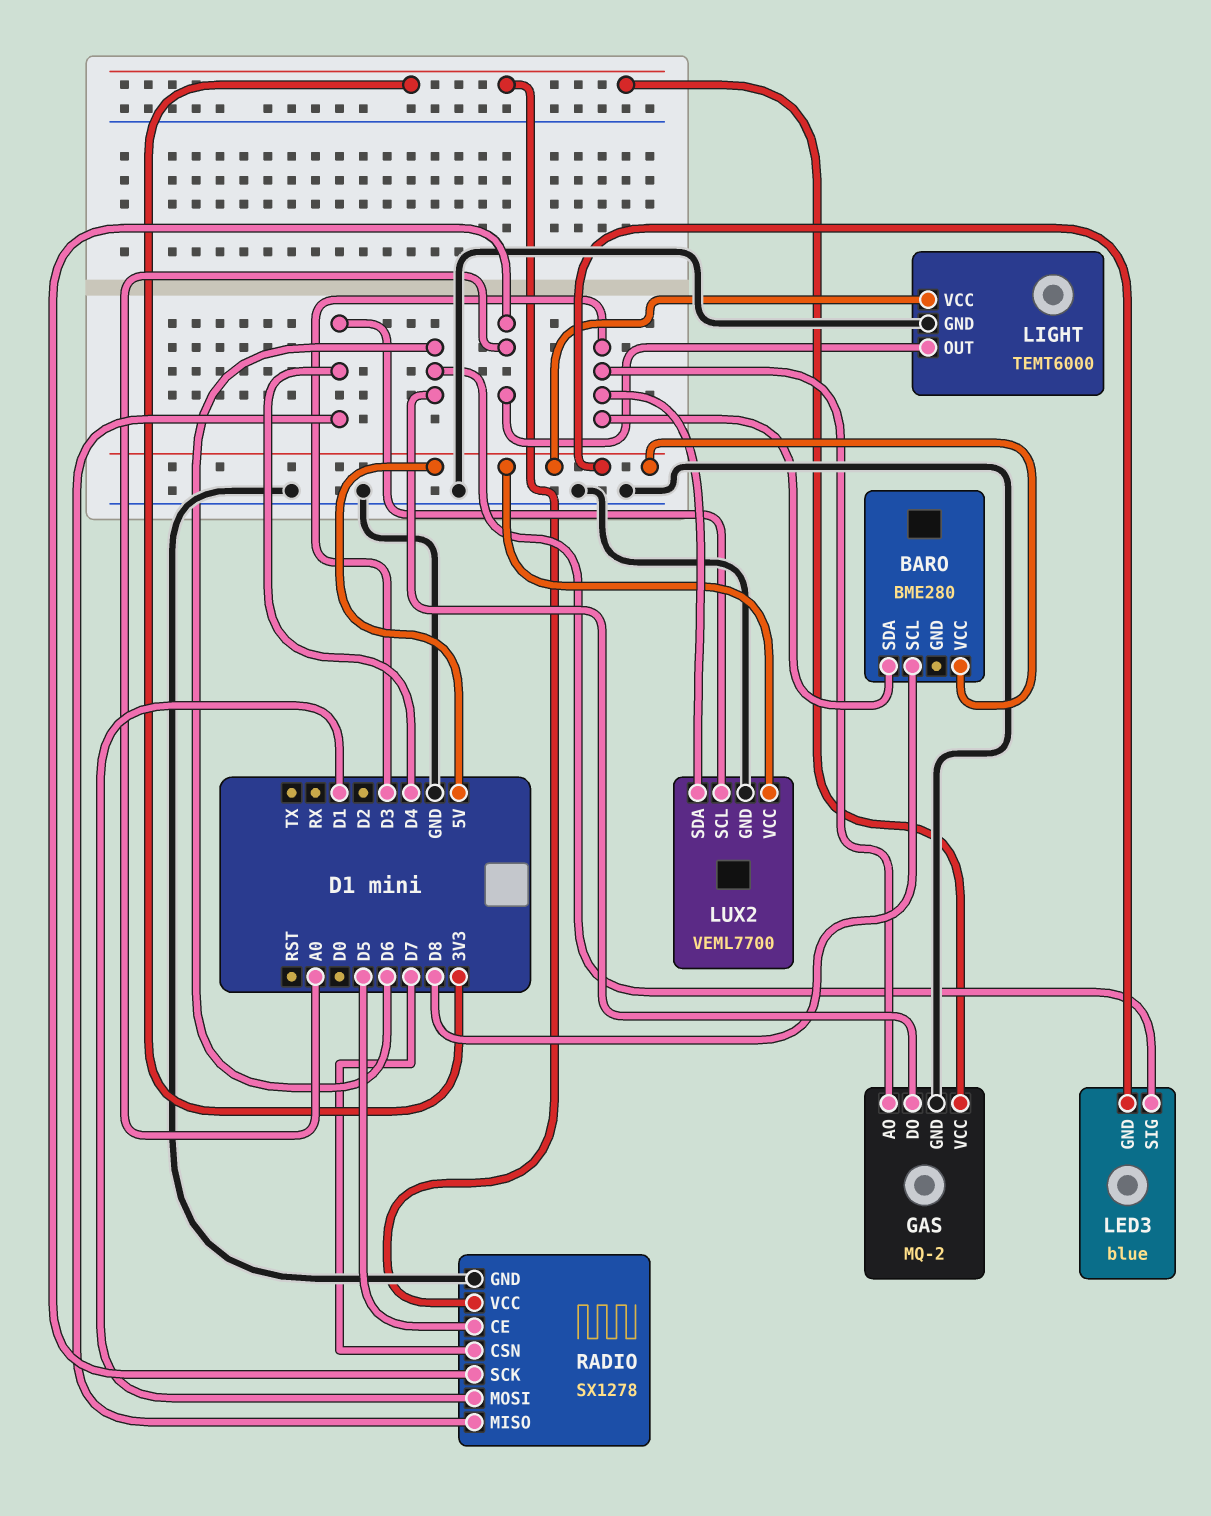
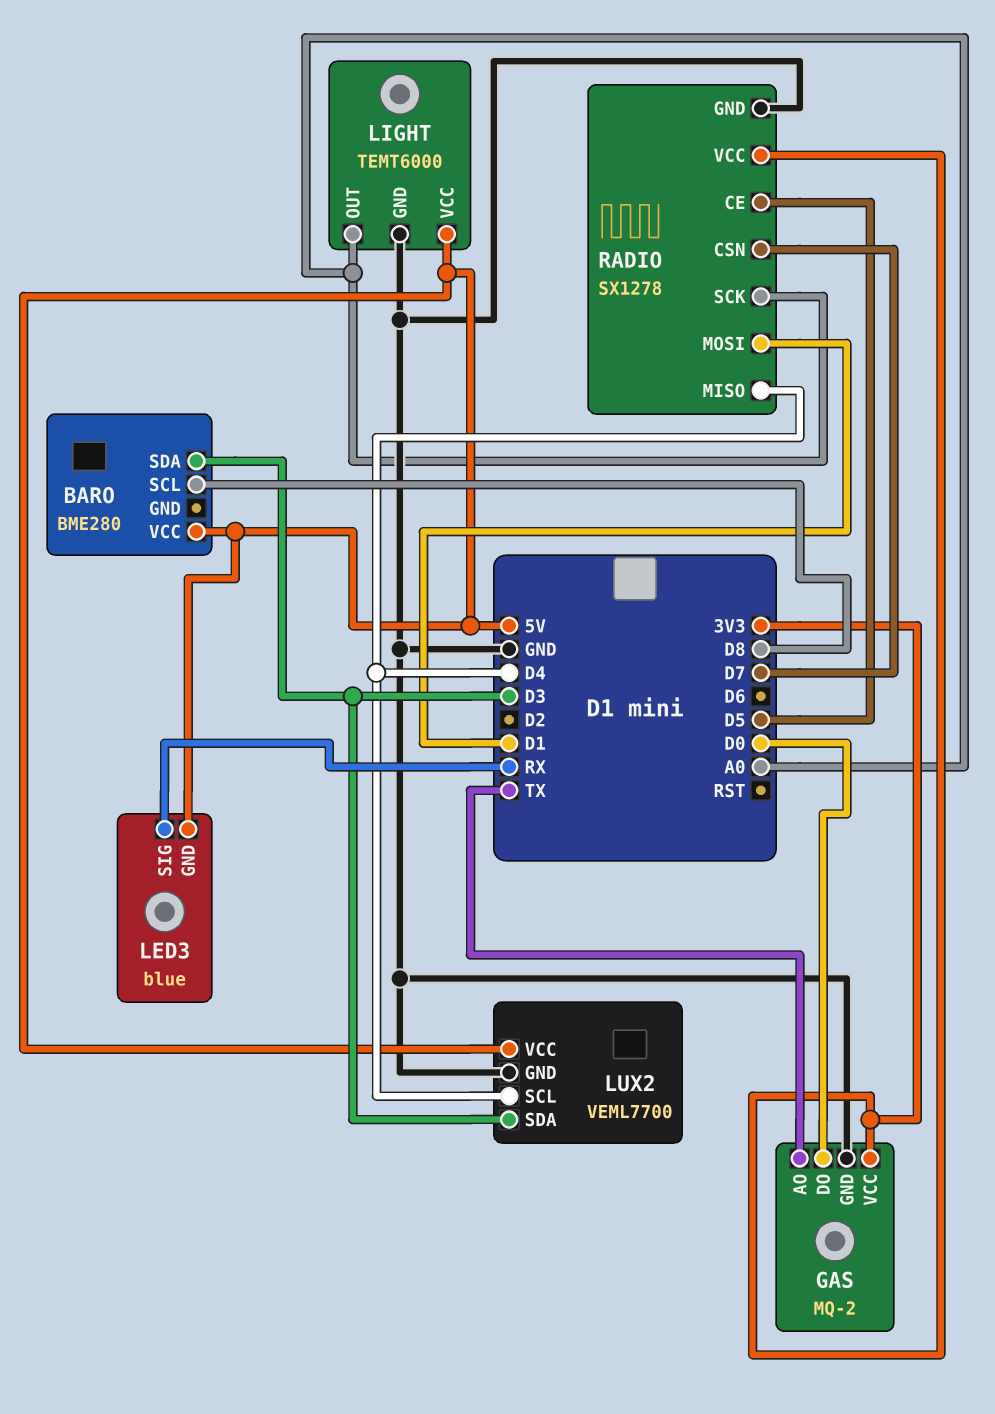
GAS pin AO: D3 -> TX
GAS pin DO: D6 -> D0
LED3 pin SIG: D6 -> RX

